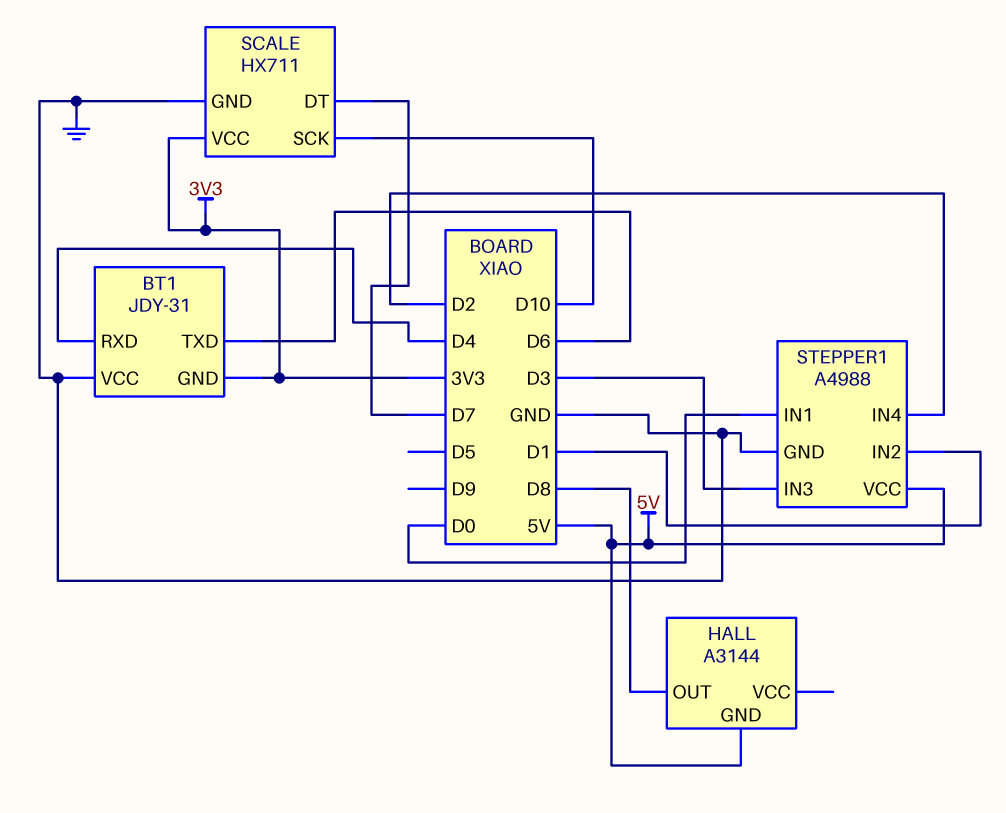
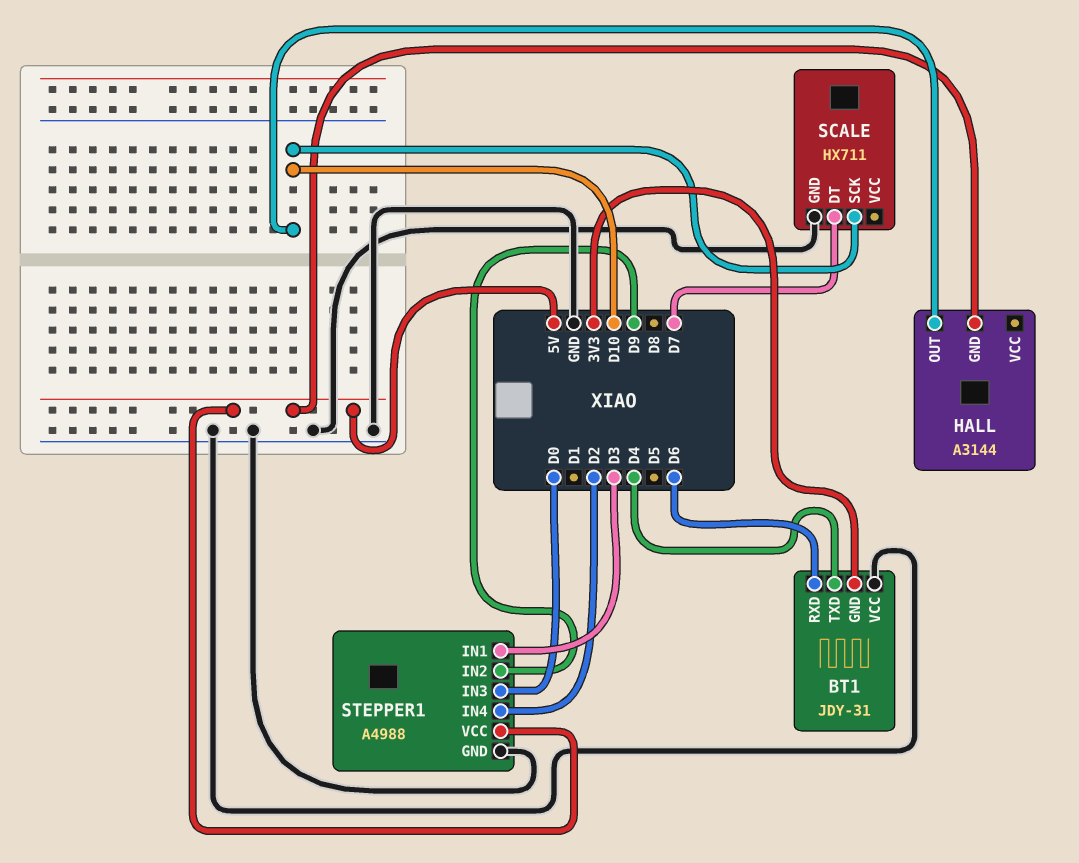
BT1 pin RXD: D4 -> D6
BT1 pin TXD: D6 -> D4
HALL pin OUT: D8 -> D10
SCALE pin VCC: 3V3 -> none
STEPPER1 pin IN1: D0 -> D3
STEPPER1 pin IN2: D1 -> D9
STEPPER1 pin IN3: D3 -> D0

